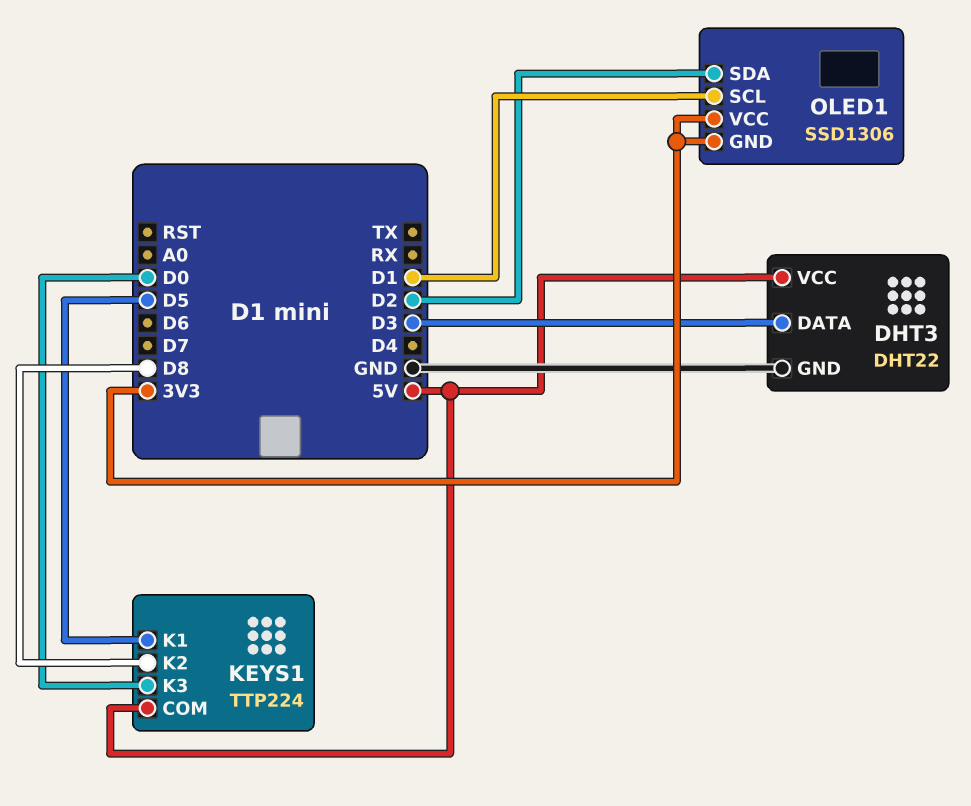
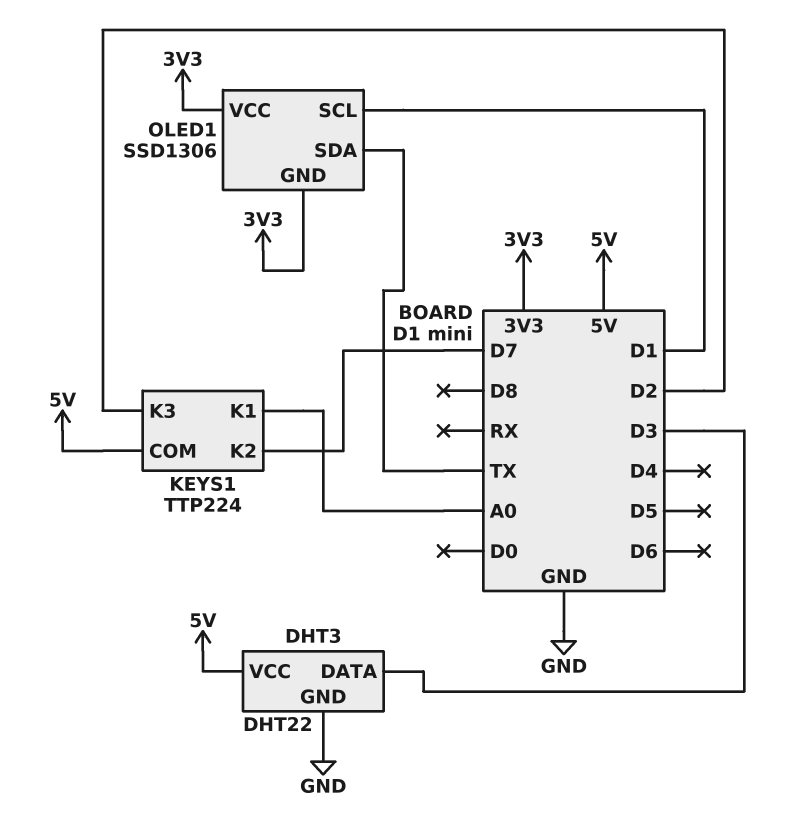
KEYS1 pin K1: D5 -> A0
KEYS1 pin K2: D8 -> D7
KEYS1 pin K3: D0 -> D2
OLED1 pin SDA: D2 -> TX

